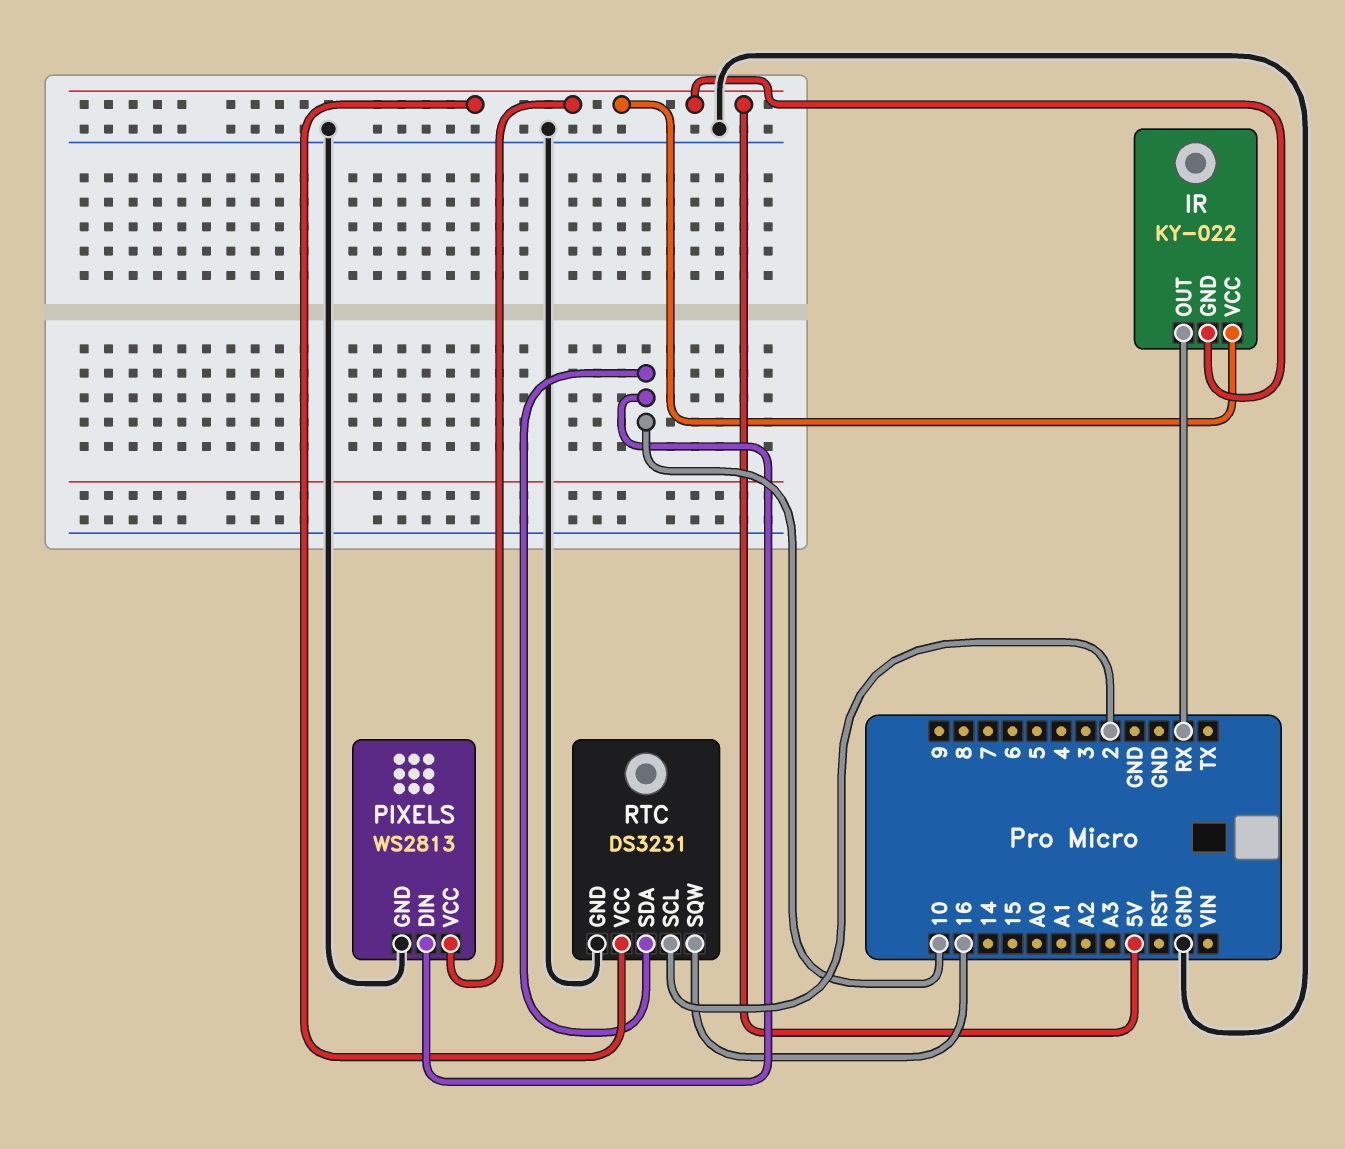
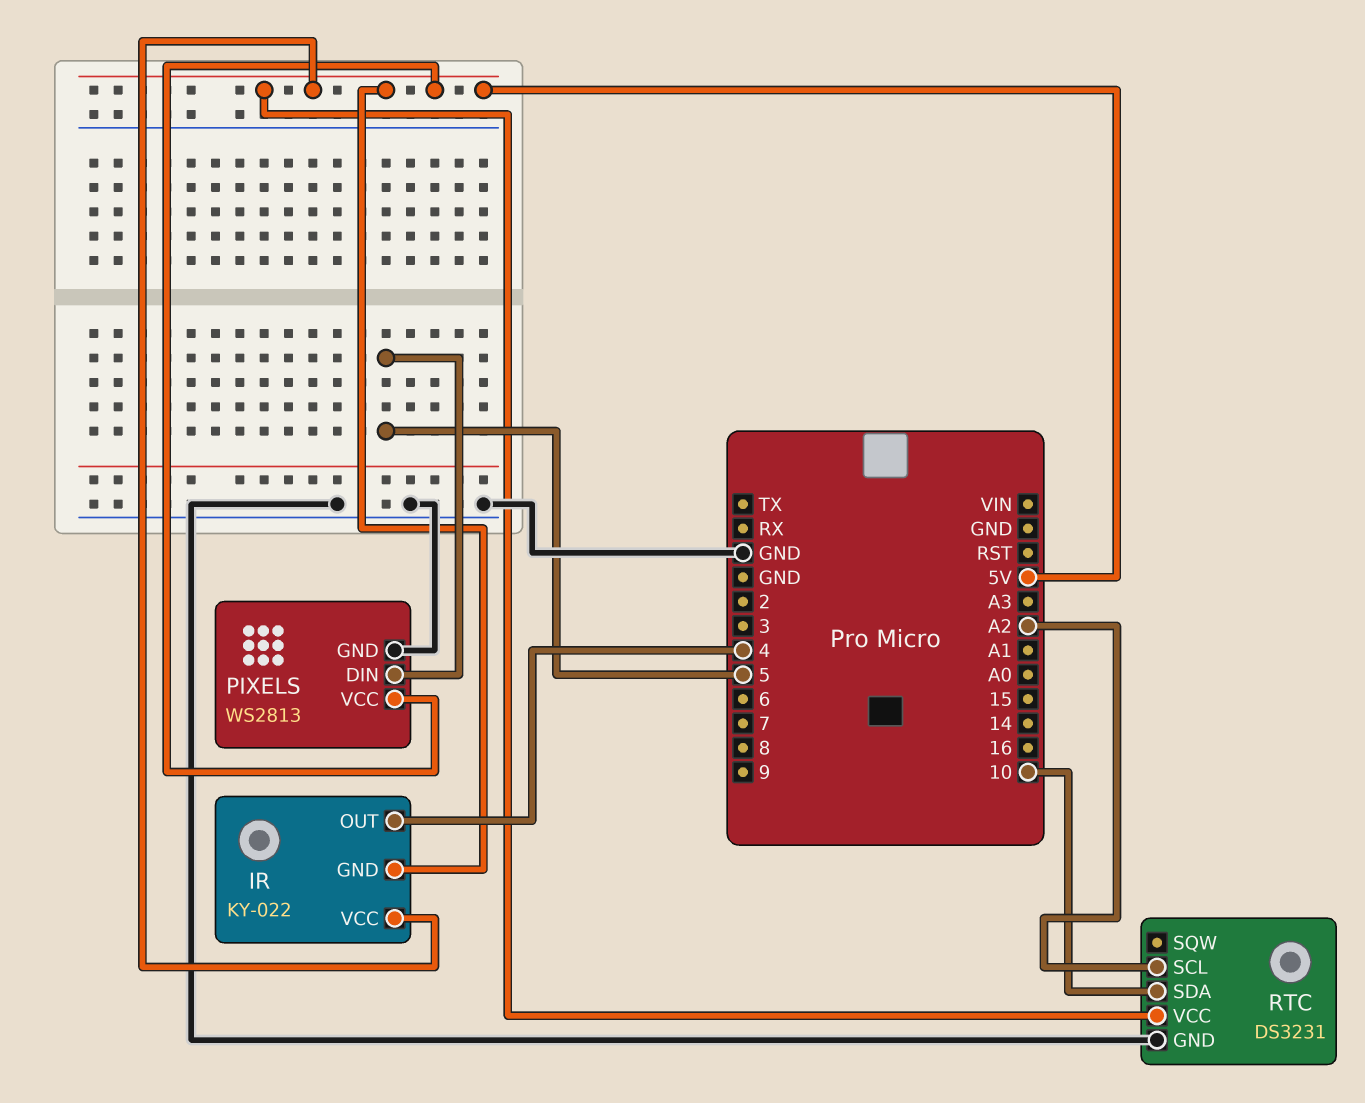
IR pin OUT: RX -> 4
PIXELS pin DIN: 10 -> 5
RTC pin SCL: 2 -> A2
RTC pin SQW: 16 -> none

